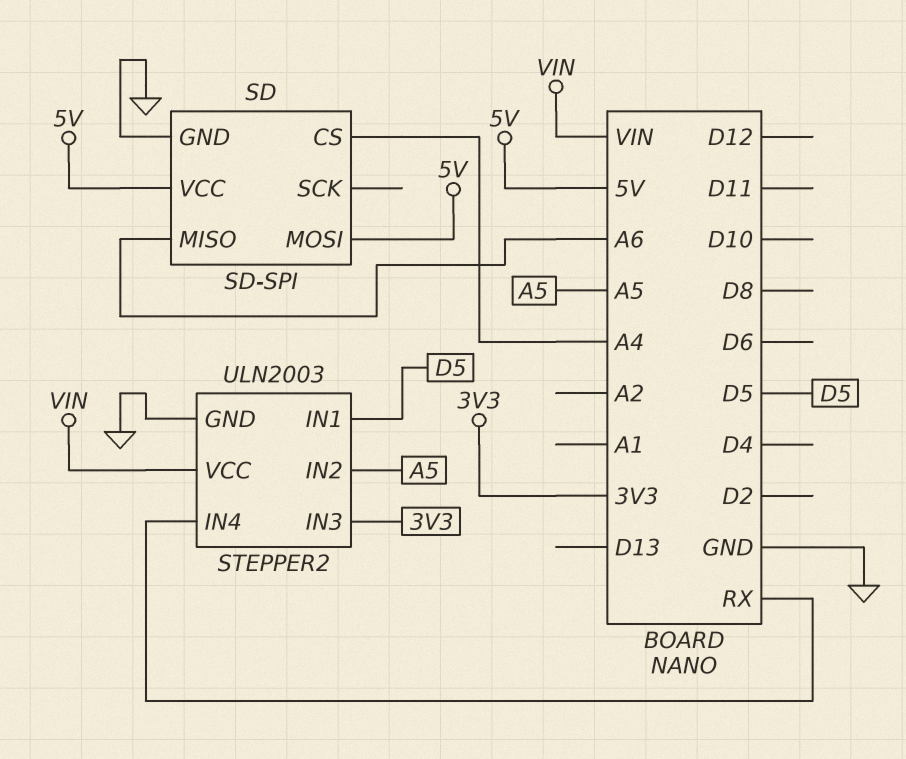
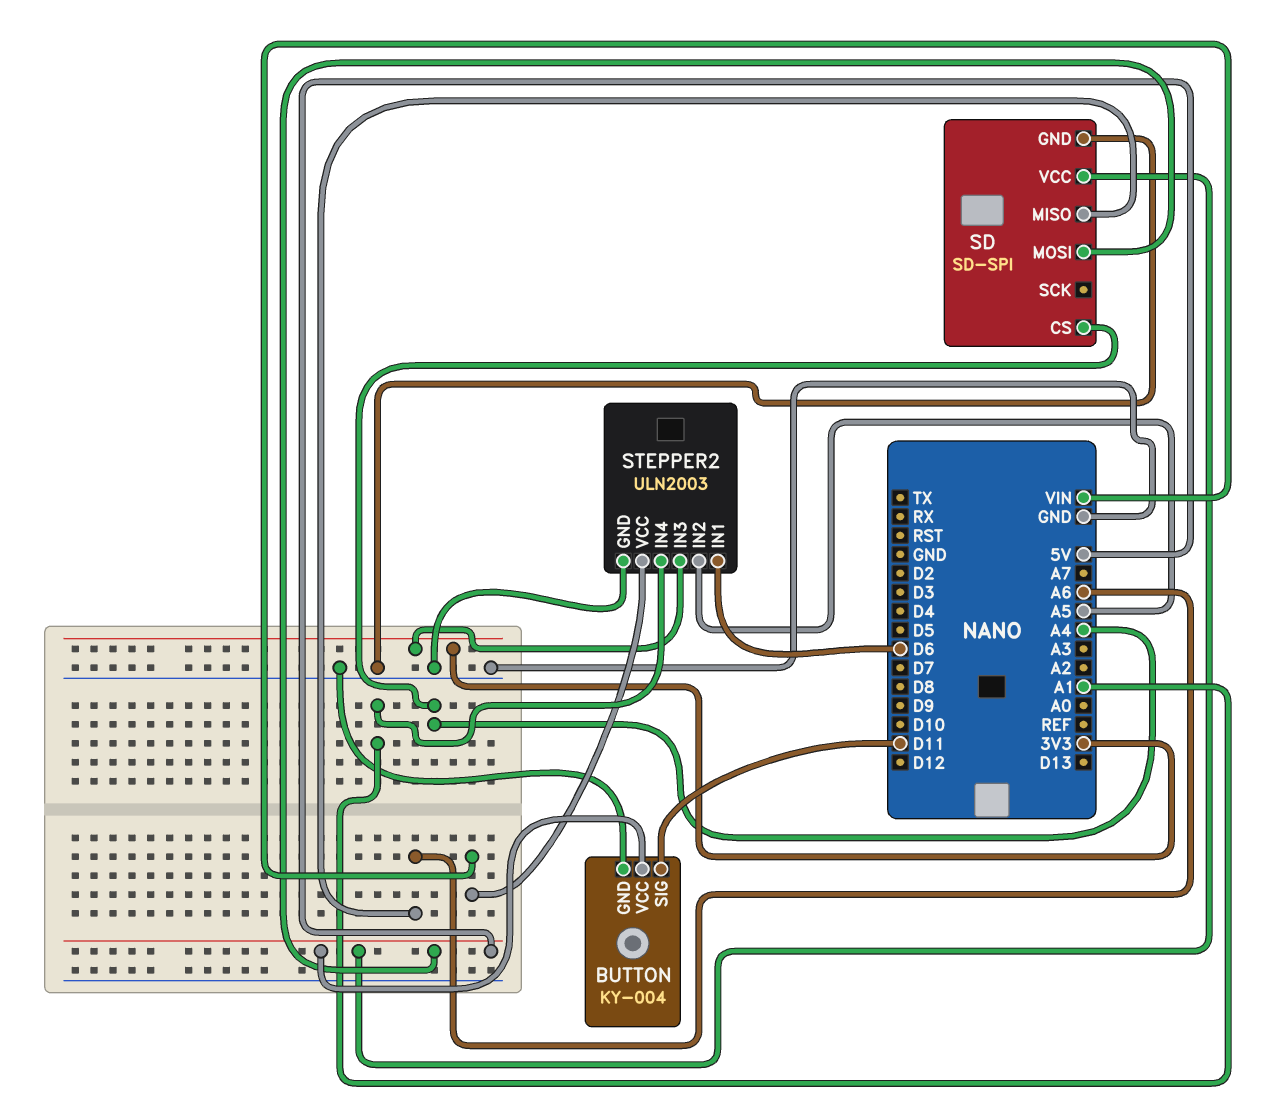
BUTTON: none -> KY-004
BUTTON pin GND: none -> GND
BUTTON pin SIG: none -> D11
BUTTON pin VCC: none -> 5V
STEPPER2 pin IN1: D5 -> D6
STEPPER2 pin IN4: RX -> A1

